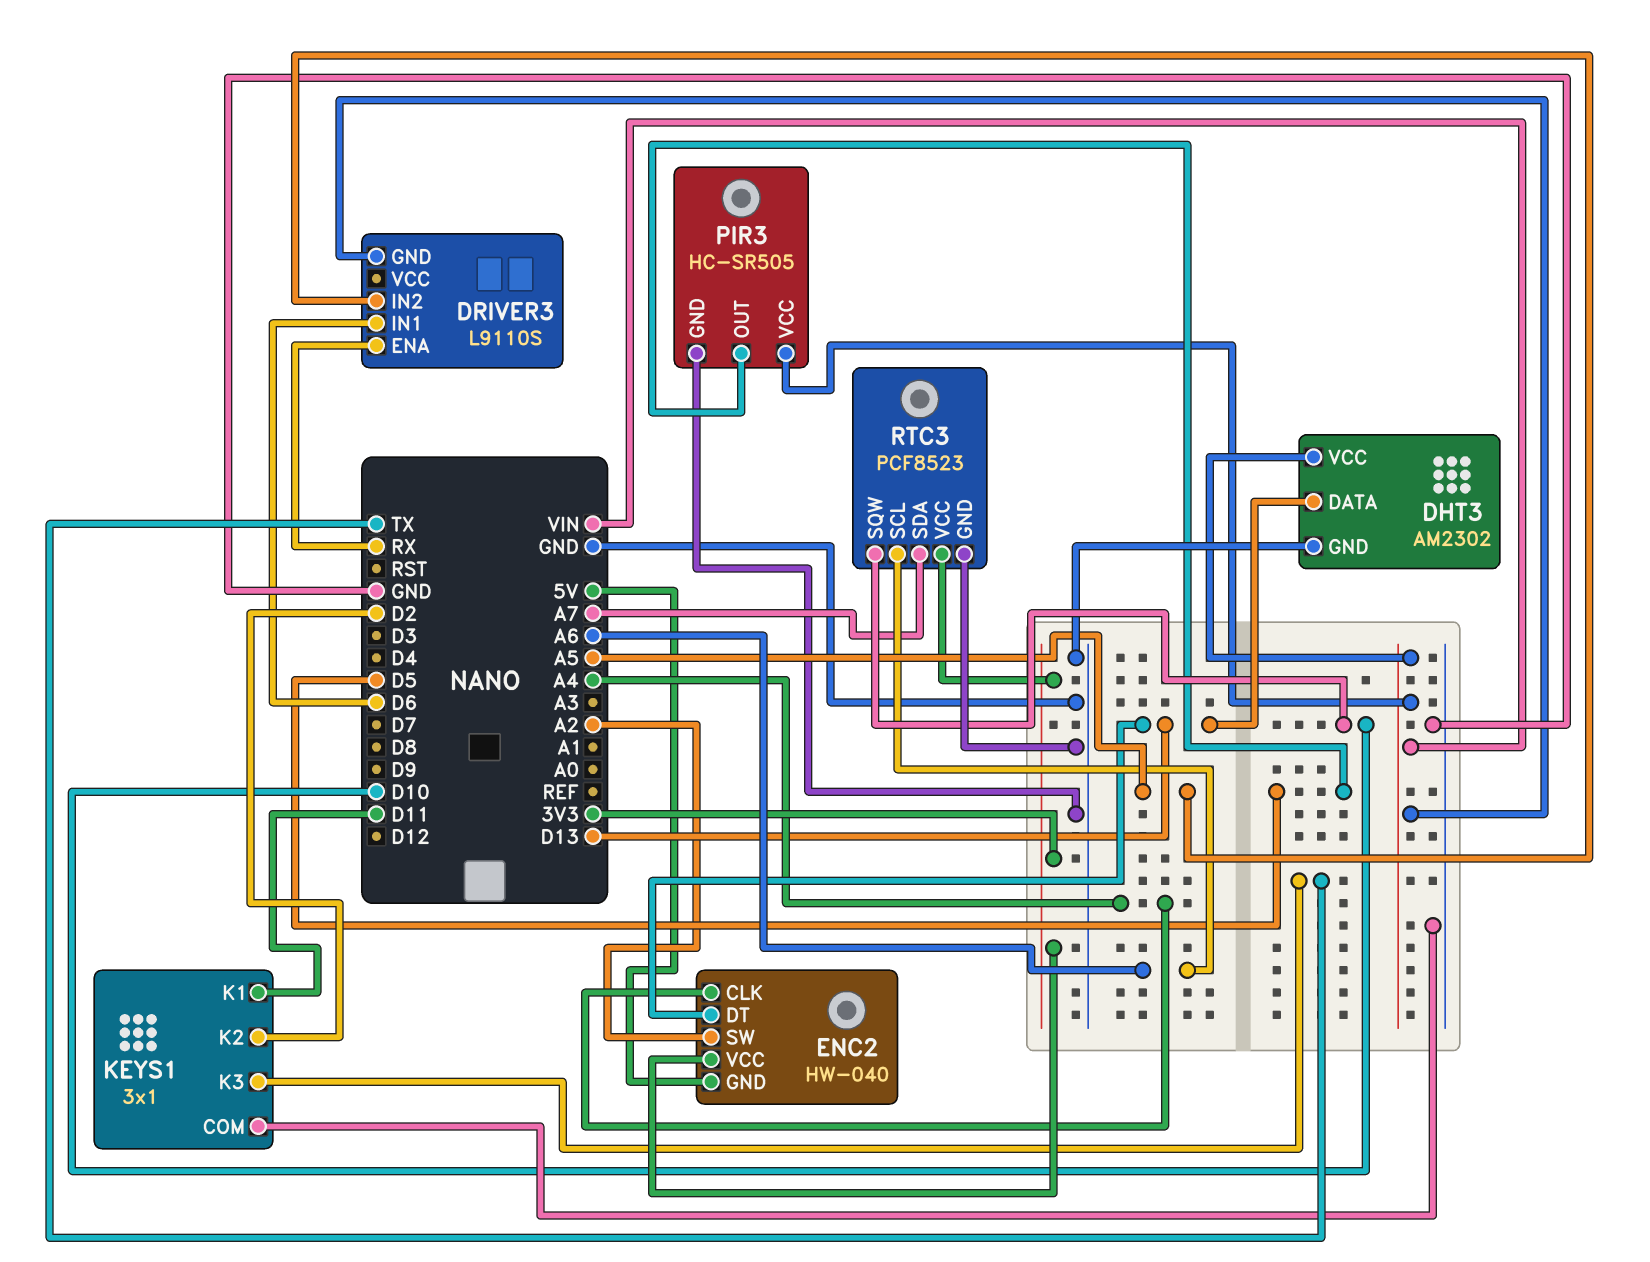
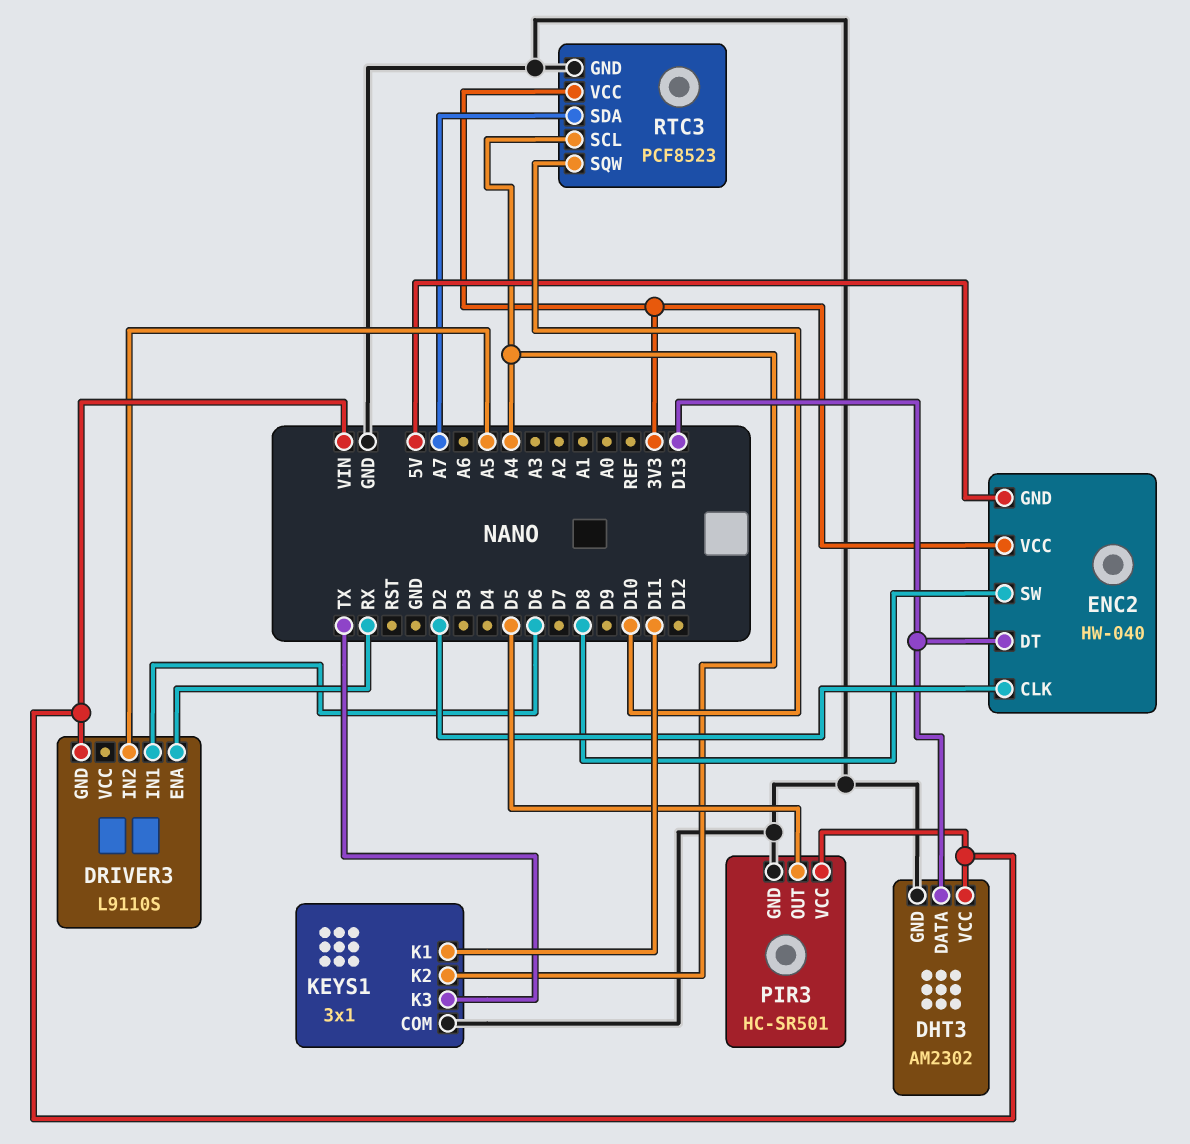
ENC2 pin CLK: A4 -> D2
ENC2 pin SW: A2 -> D8
KEYS1 pin K2: D2 -> A4
PIR3: HC-SR505 -> HC-SR501
RTC3 pin SCL: A6 -> A4

